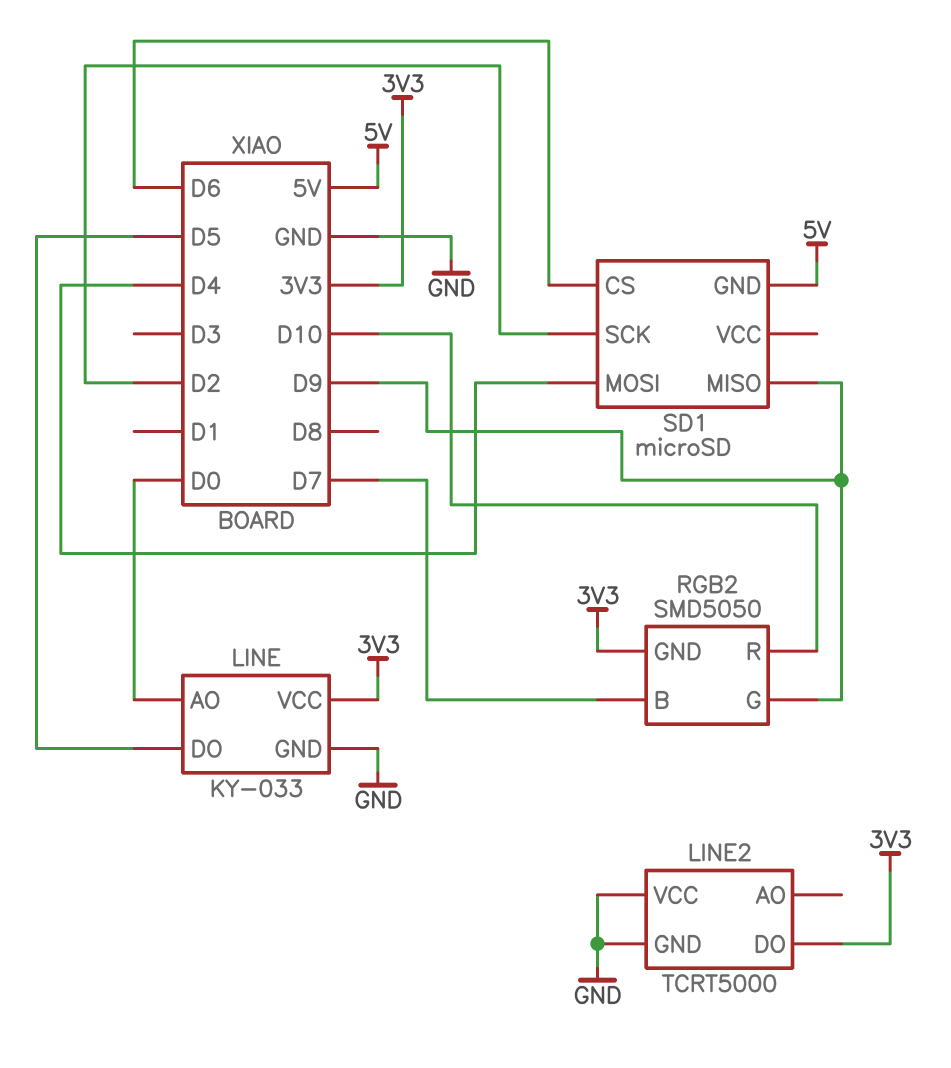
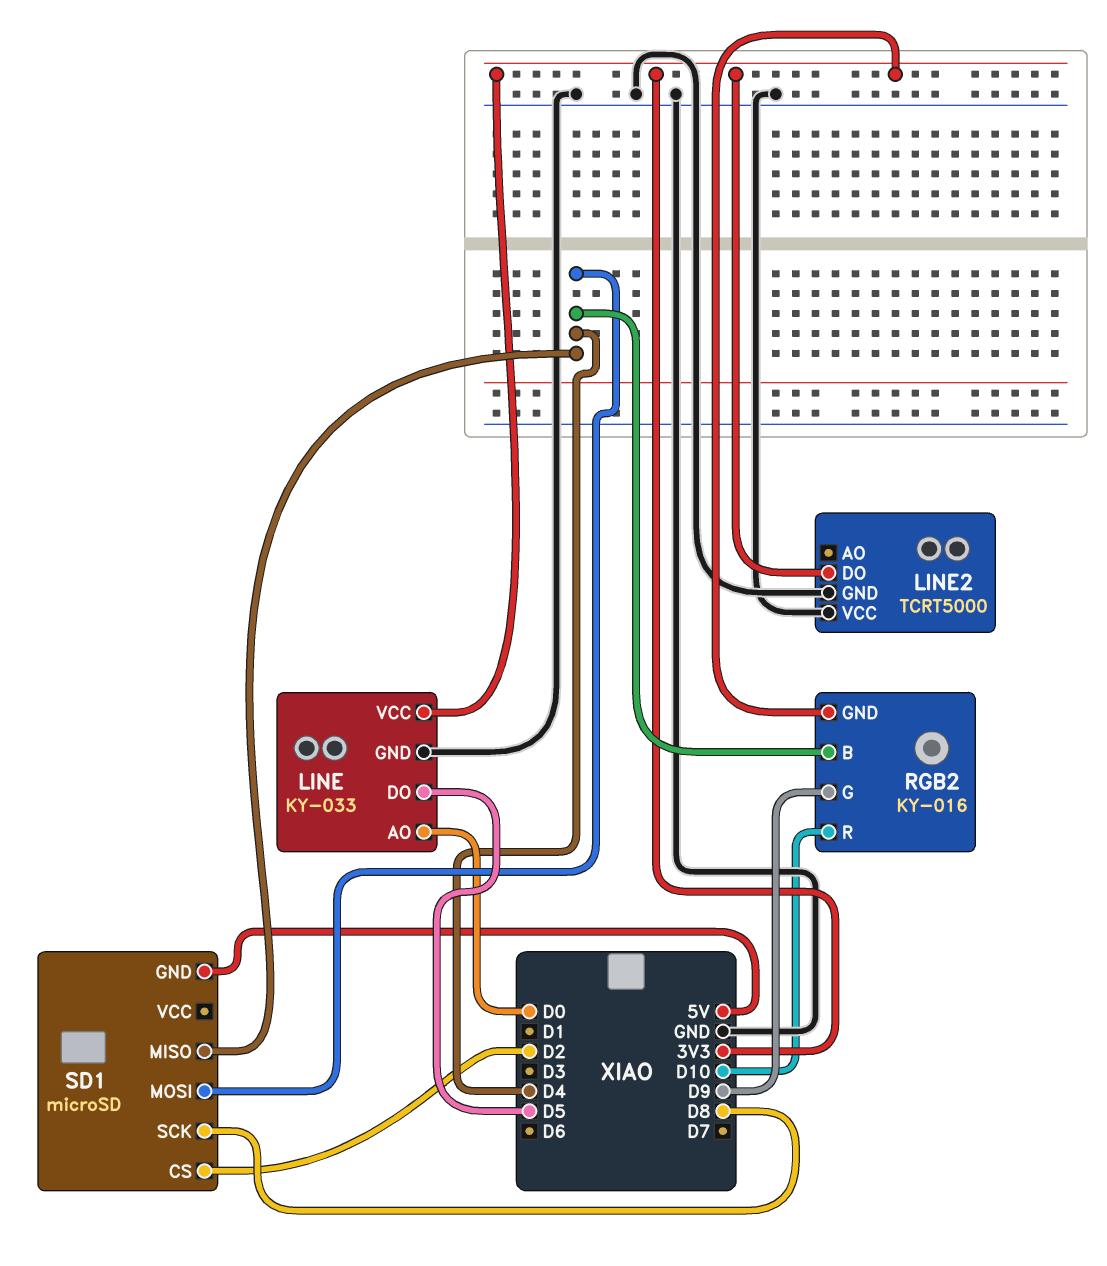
RGB2: SMD5050 -> KY-016
RGB2 pin B: D7 -> D4
SD1 pin CS: D6 -> D2
SD1 pin MISO: D9 -> D4
SD1 pin SCK: D2 -> D8

